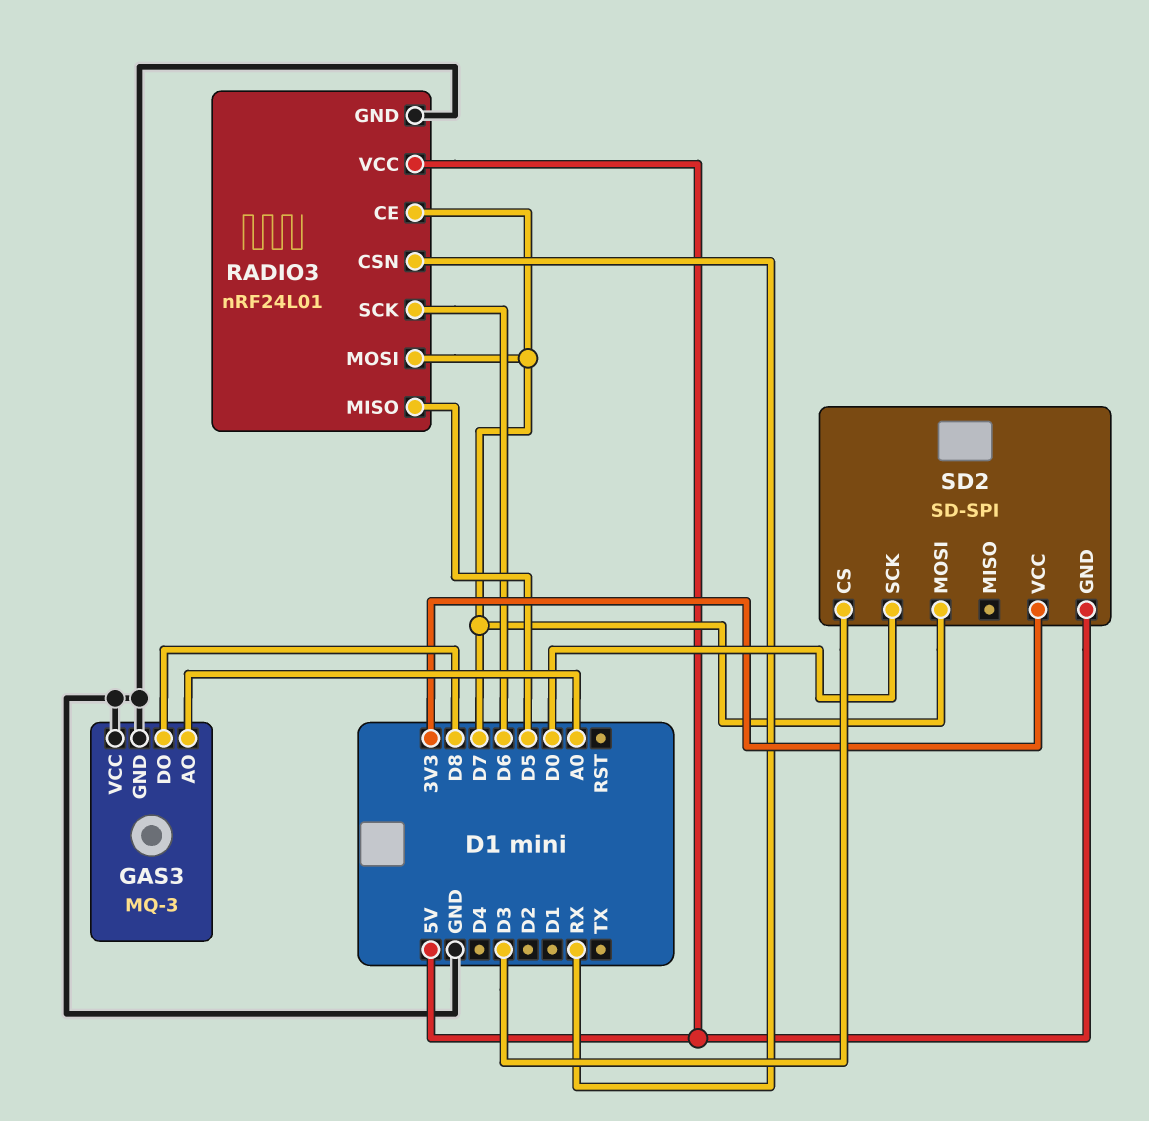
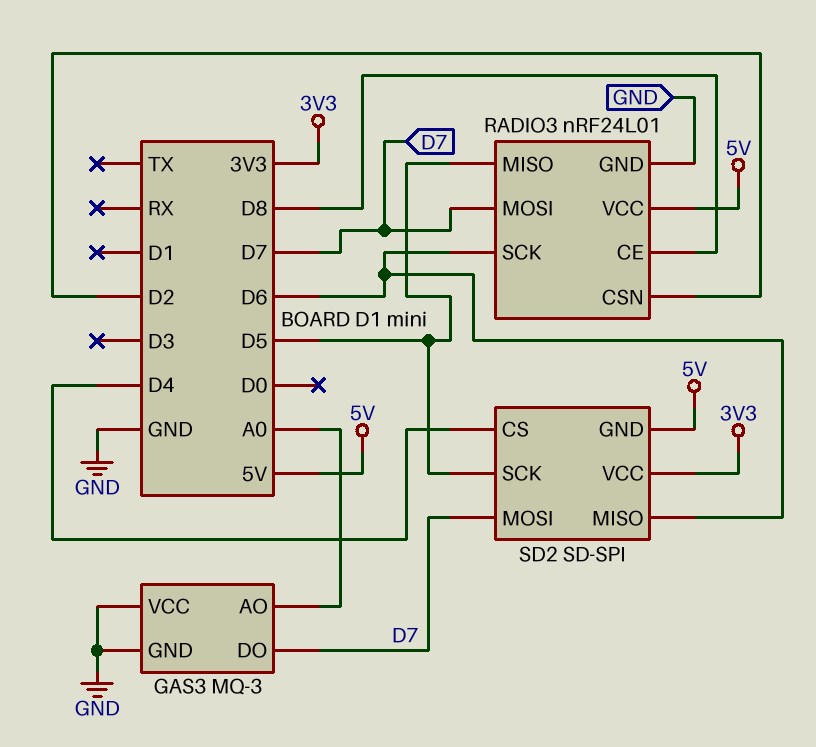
GAS3 pin DO: D8 -> D7
RADIO3 pin CE: D7 -> D8
RADIO3 pin CSN: RX -> D2
SD2 pin CS: D3 -> D4
SD2 pin MISO: none -> D6
SD2 pin SCK: D0 -> D5

